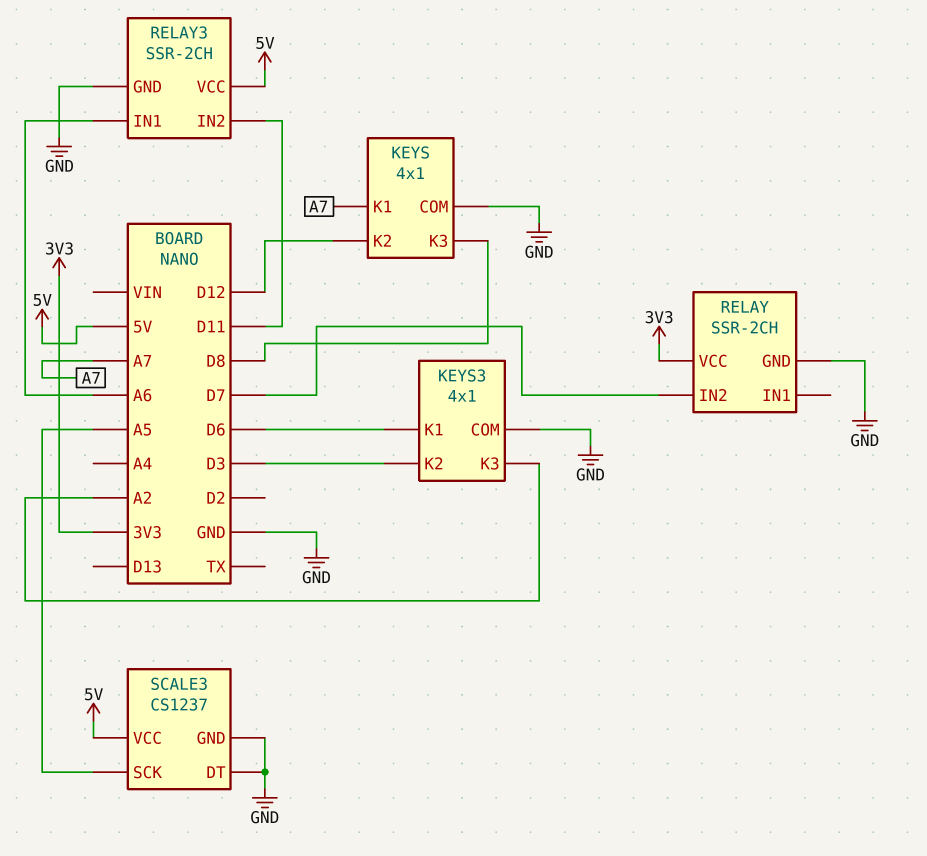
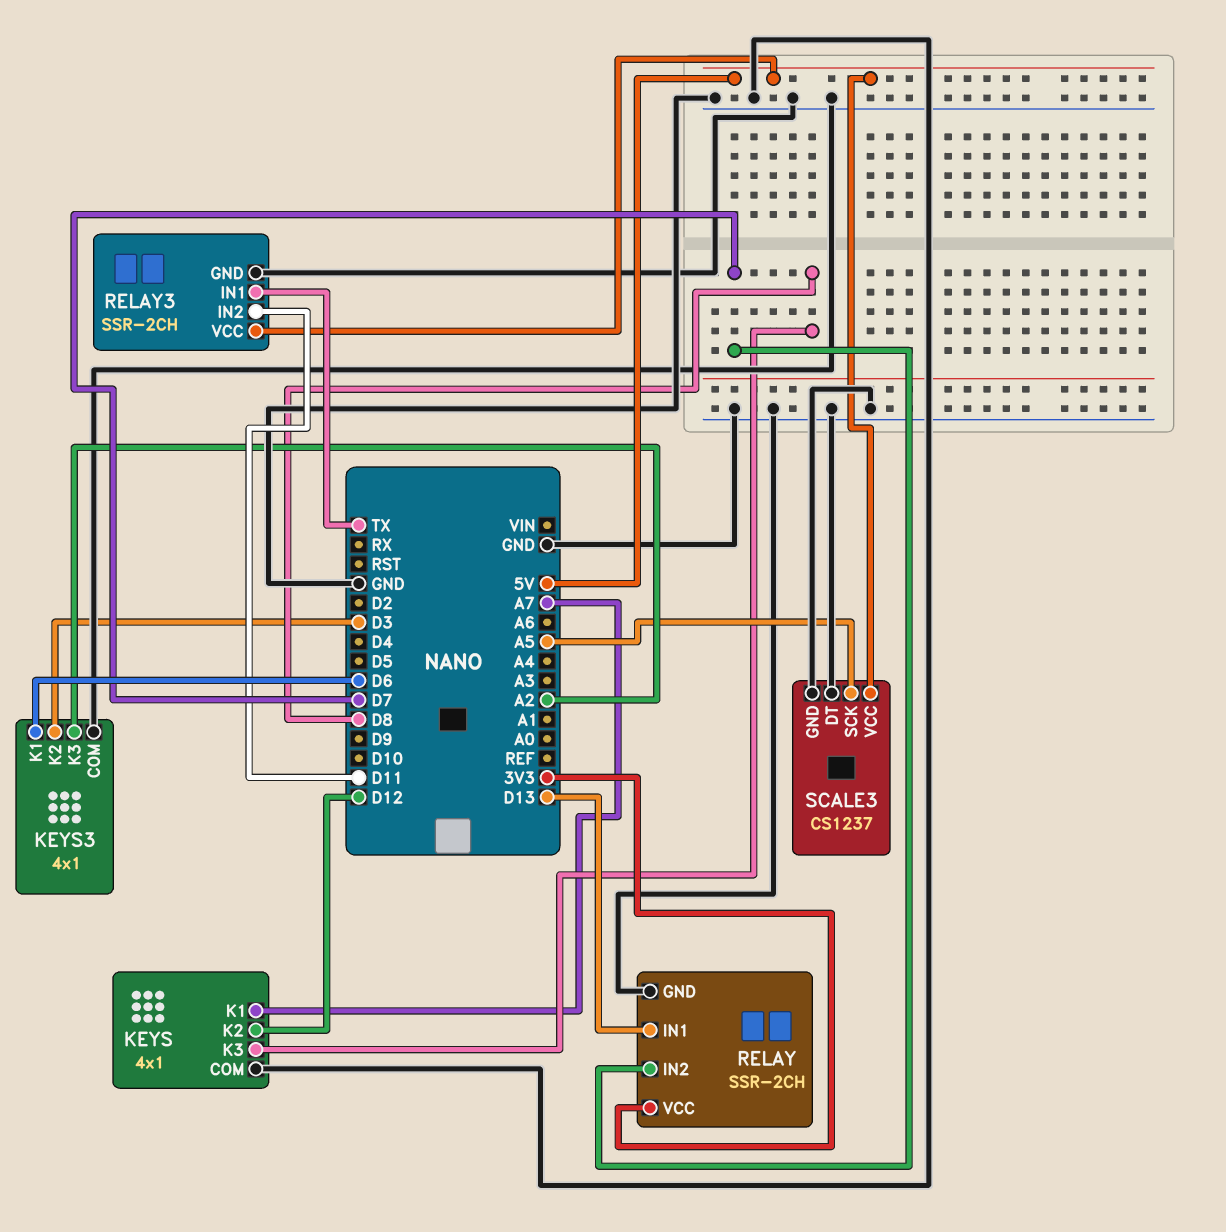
RELAY pin IN1: none -> D13
RELAY3 pin IN1: A6 -> TX

